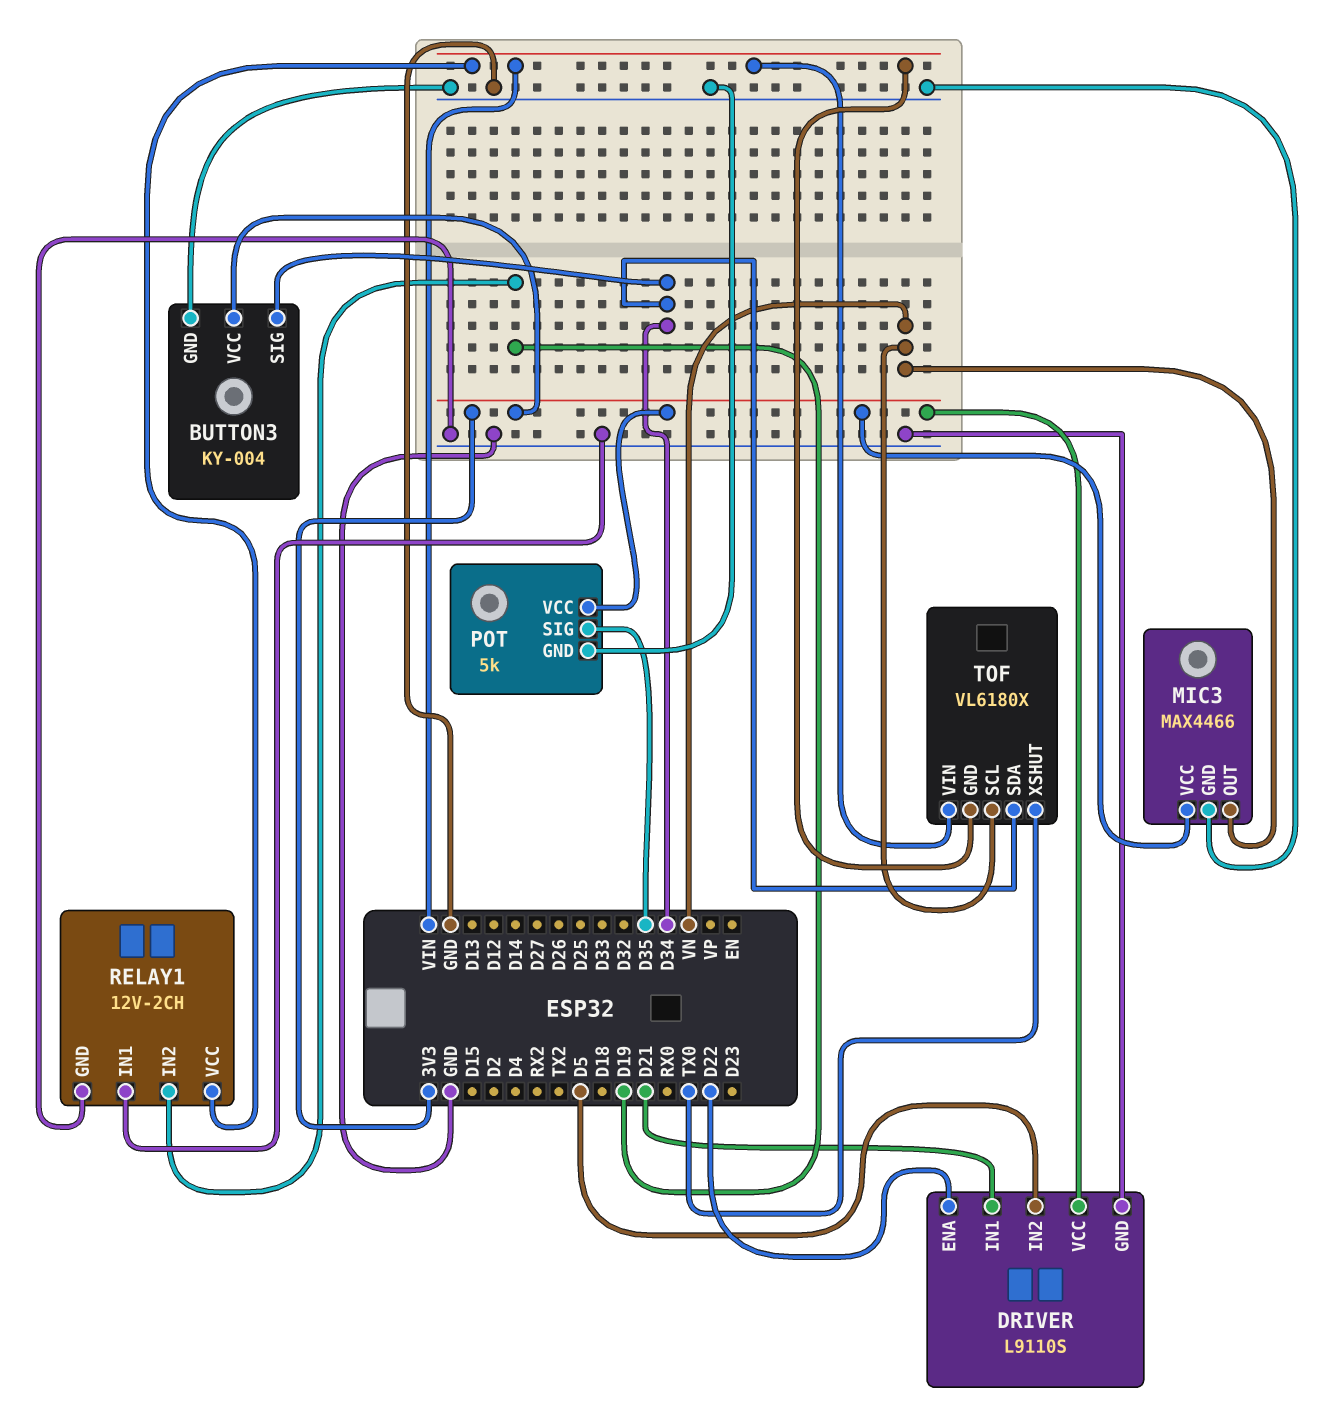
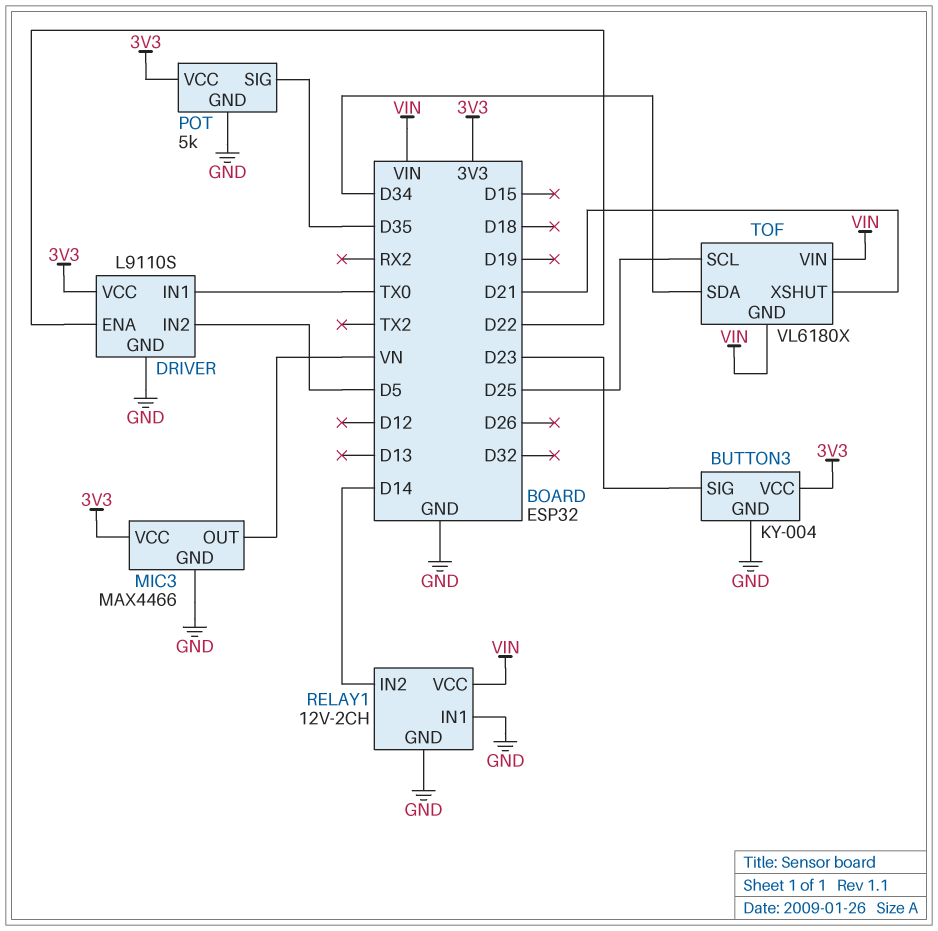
BUTTON3 pin SIG: D34 -> D23
DRIVER pin IN1: D21 -> TX0
RELAY1 pin IN2: D19 -> D14
TOF pin SCL: VN -> D25
TOF pin XSHUT: TX0 -> D21

